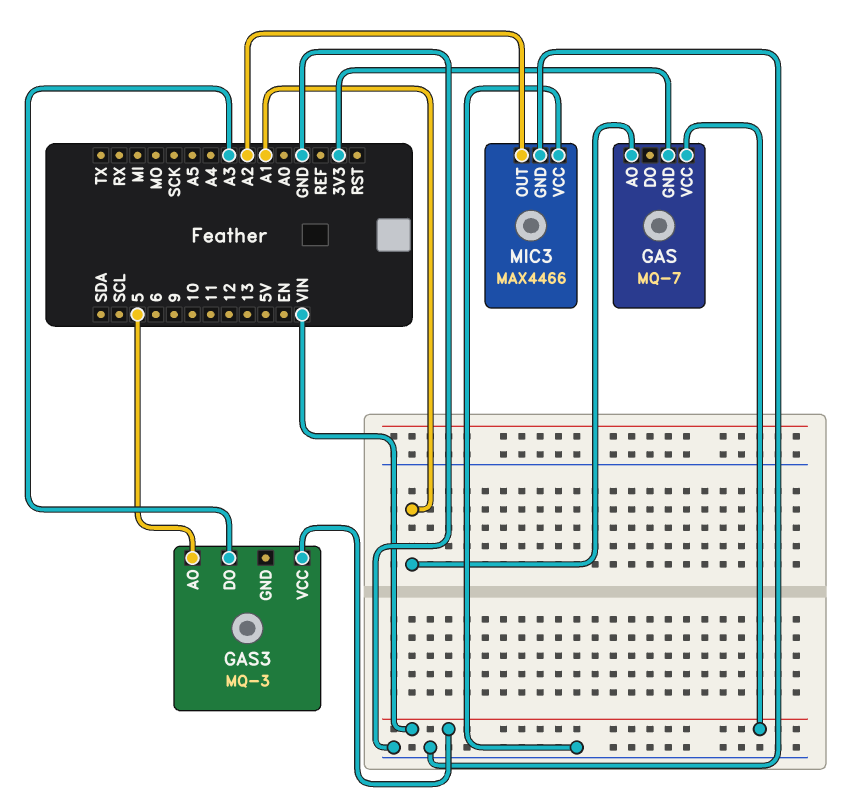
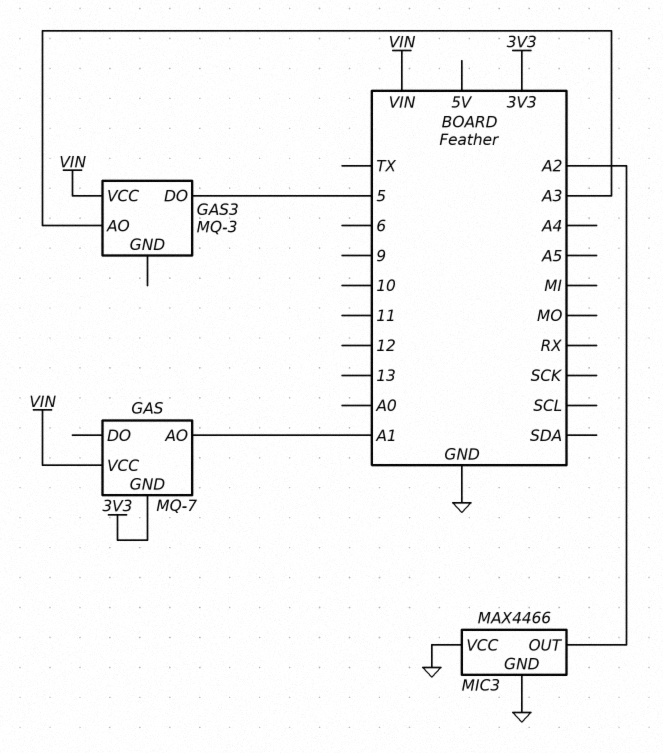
GAS3 pin AO: 5 -> A3
GAS3 pin DO: A3 -> 5

